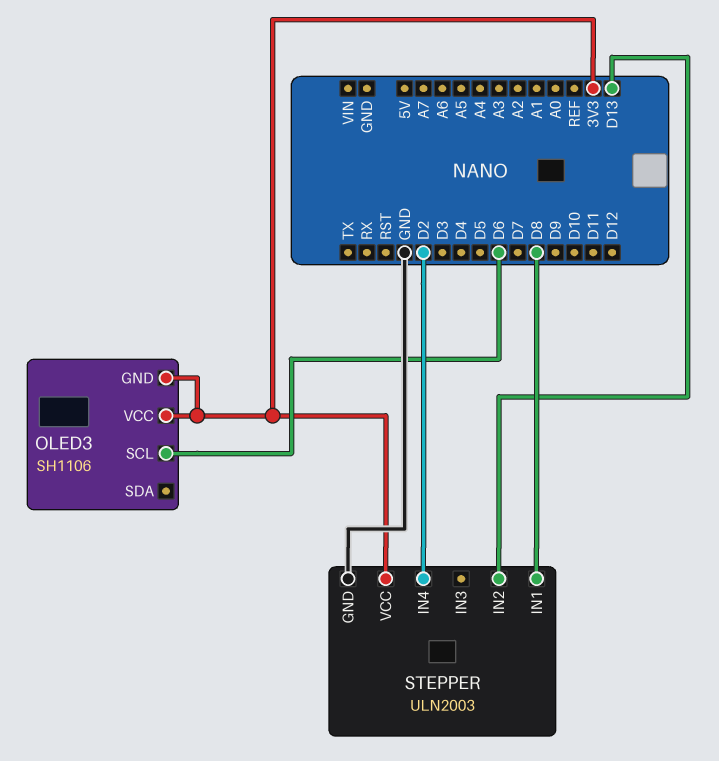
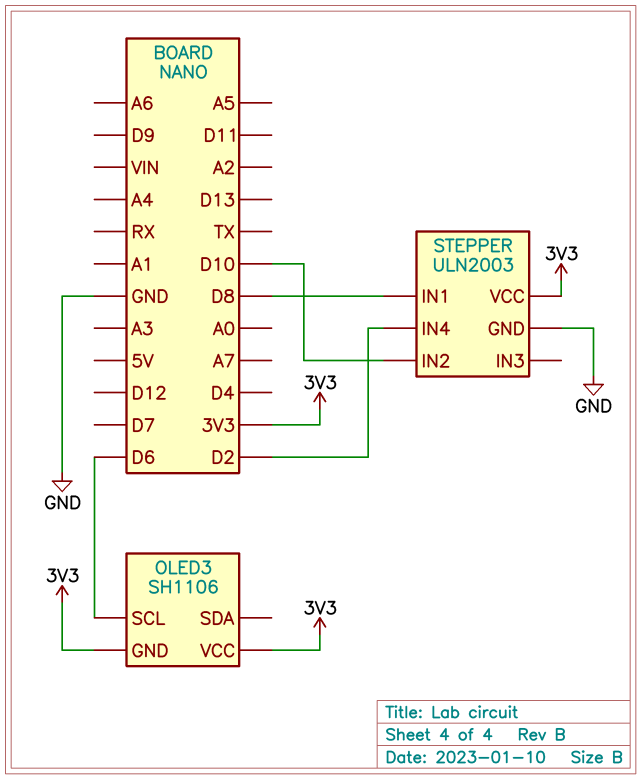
STEPPER pin IN2: D13 -> D10

